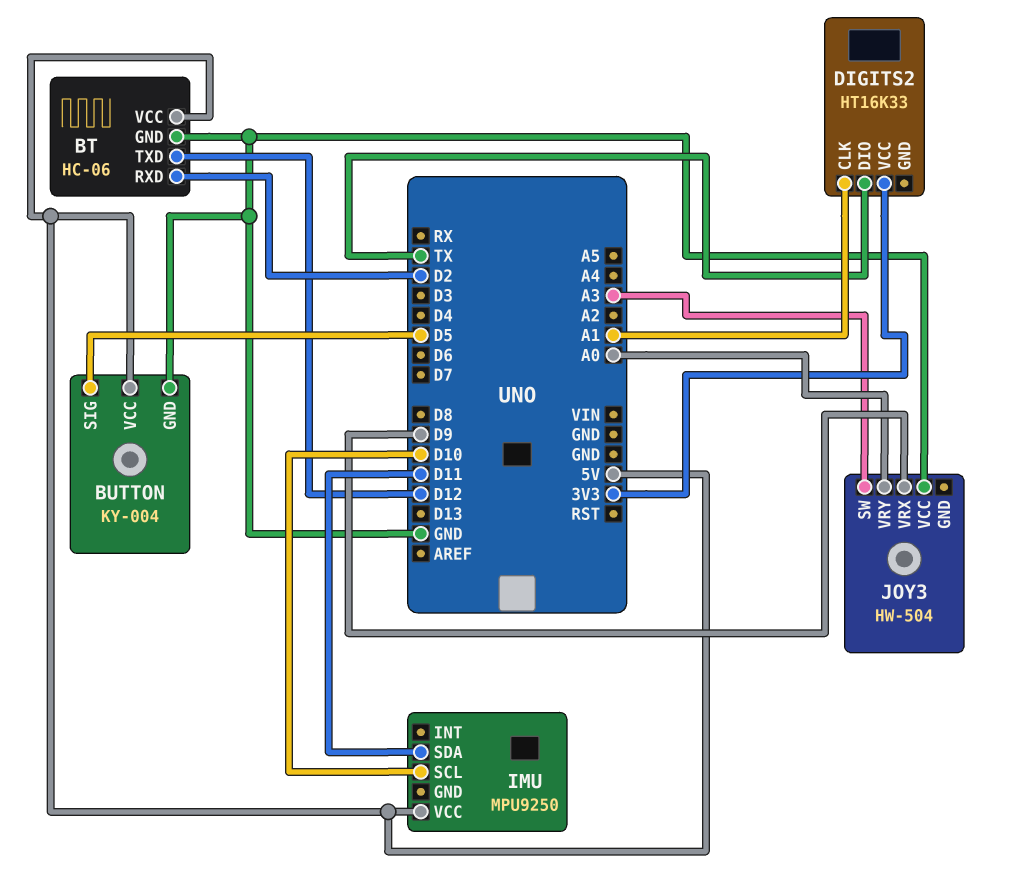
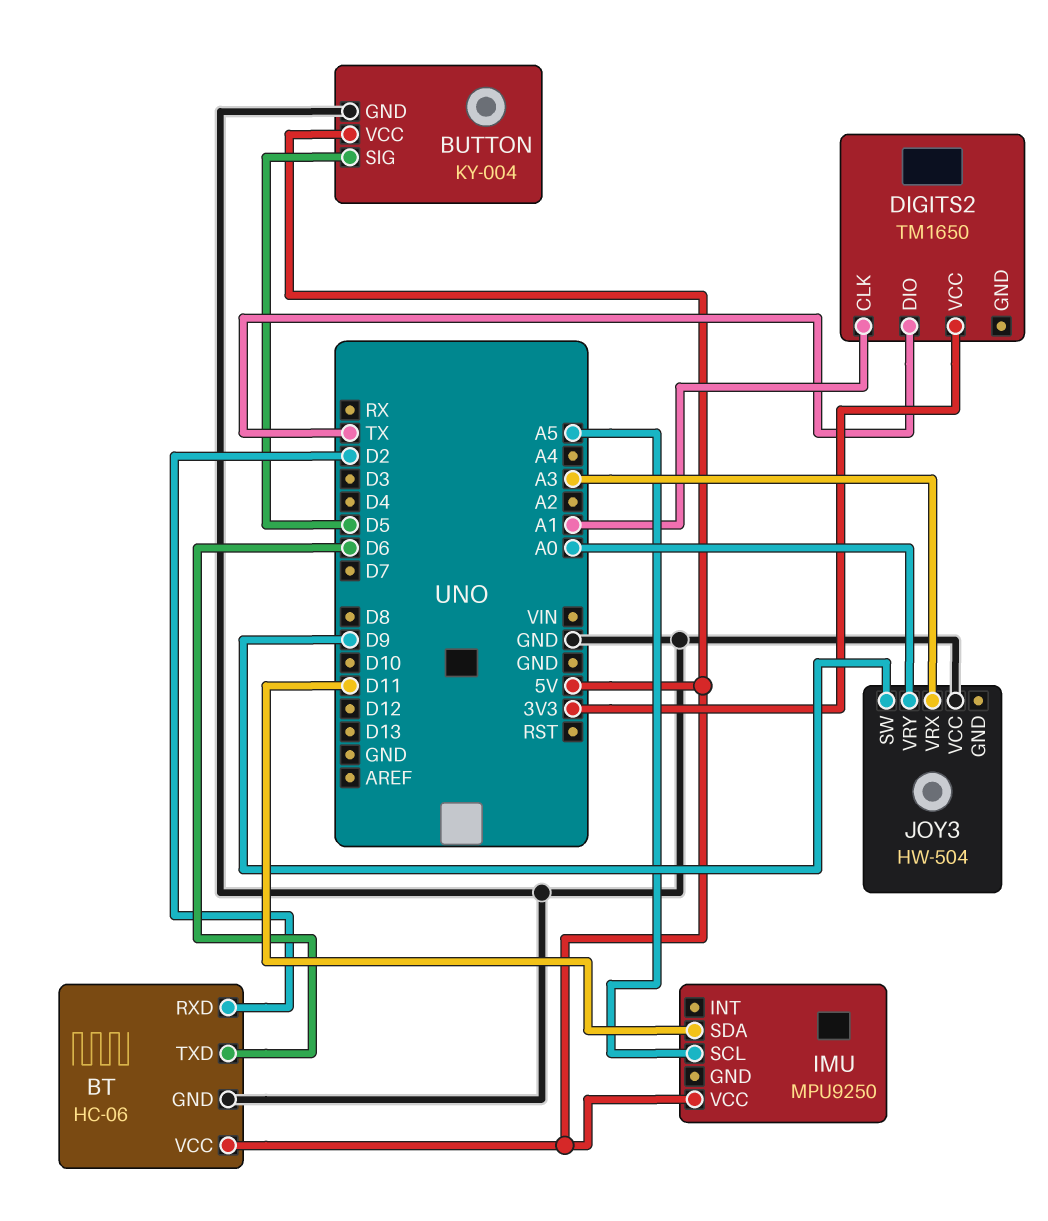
BT pin TXD: D12 -> D6
DIGITS2: HT16K33 -> TM1650
IMU pin SCL: D10 -> A5
JOY3 pin SW: A3 -> D9
JOY3 pin VRX: D9 -> A3

